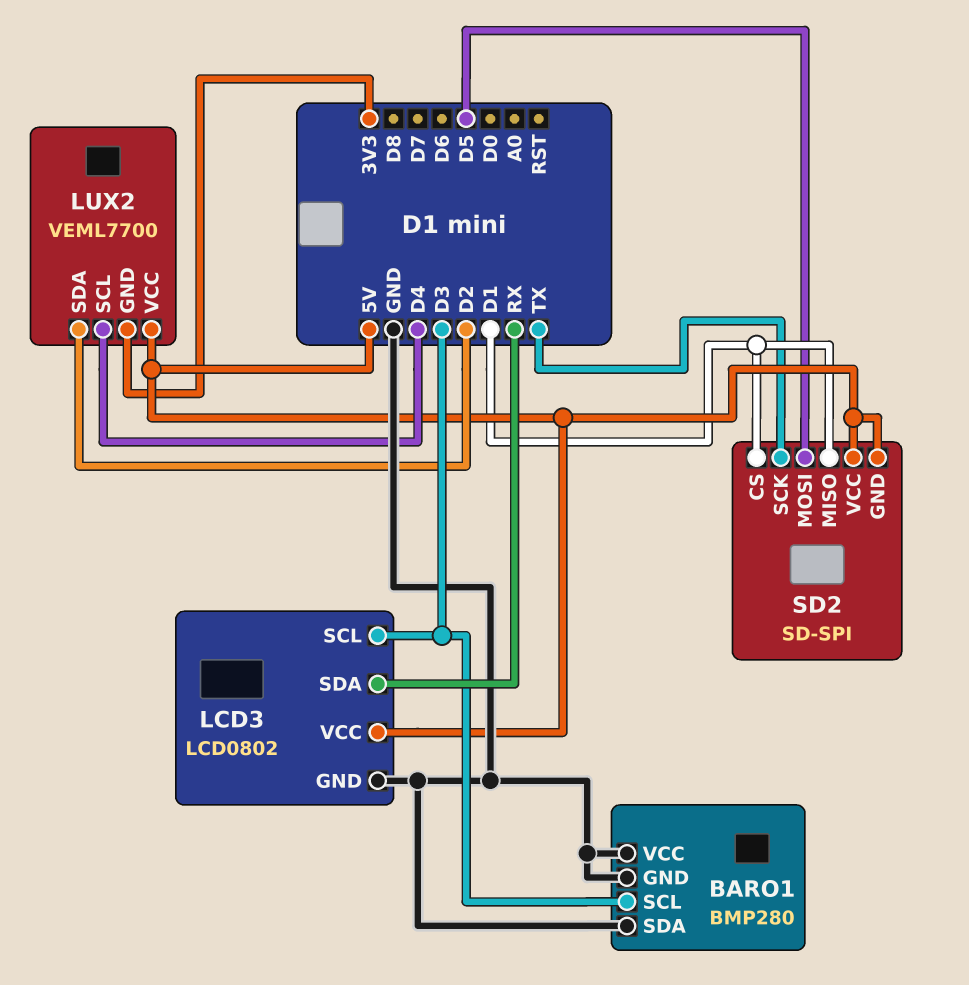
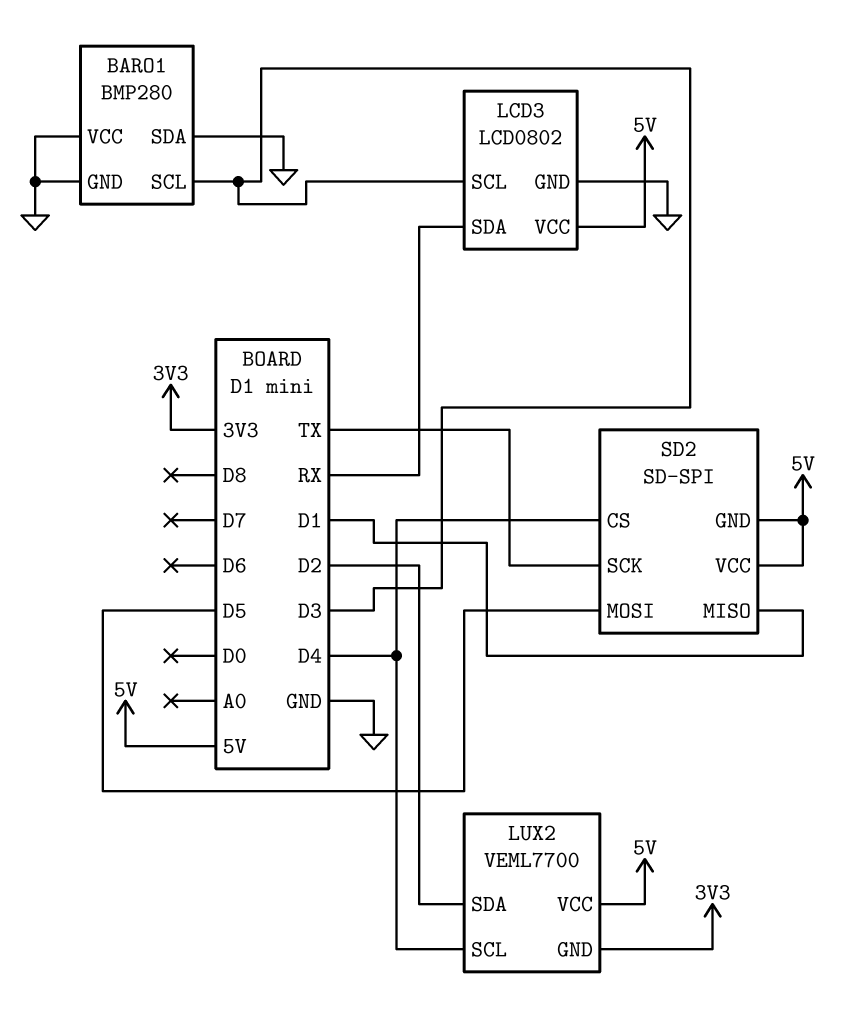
SD2 pin CS: D1 -> D4

